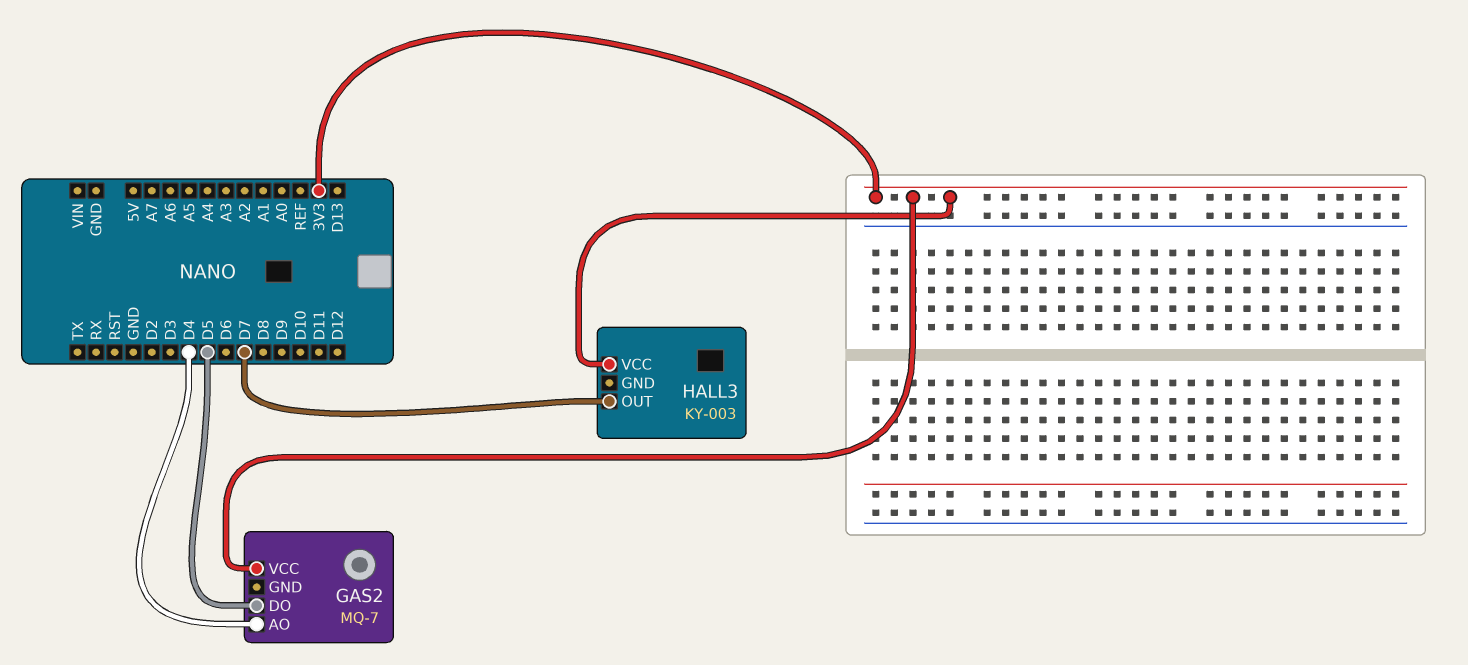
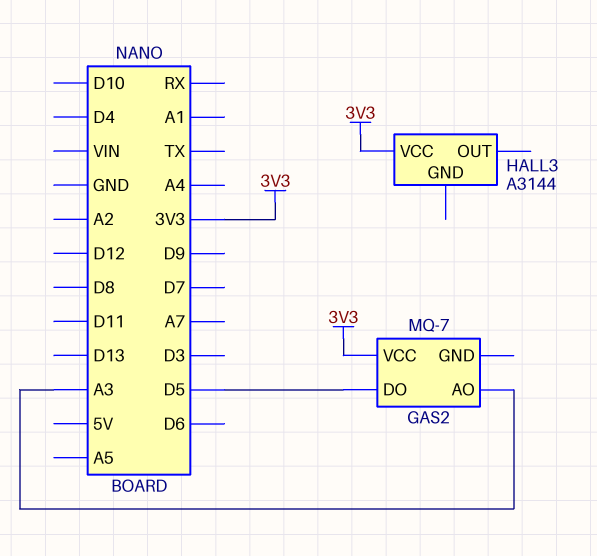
GAS2 pin AO: D4 -> A3
HALL3: KY-003 -> A3144
HALL3 pin OUT: D7 -> none

